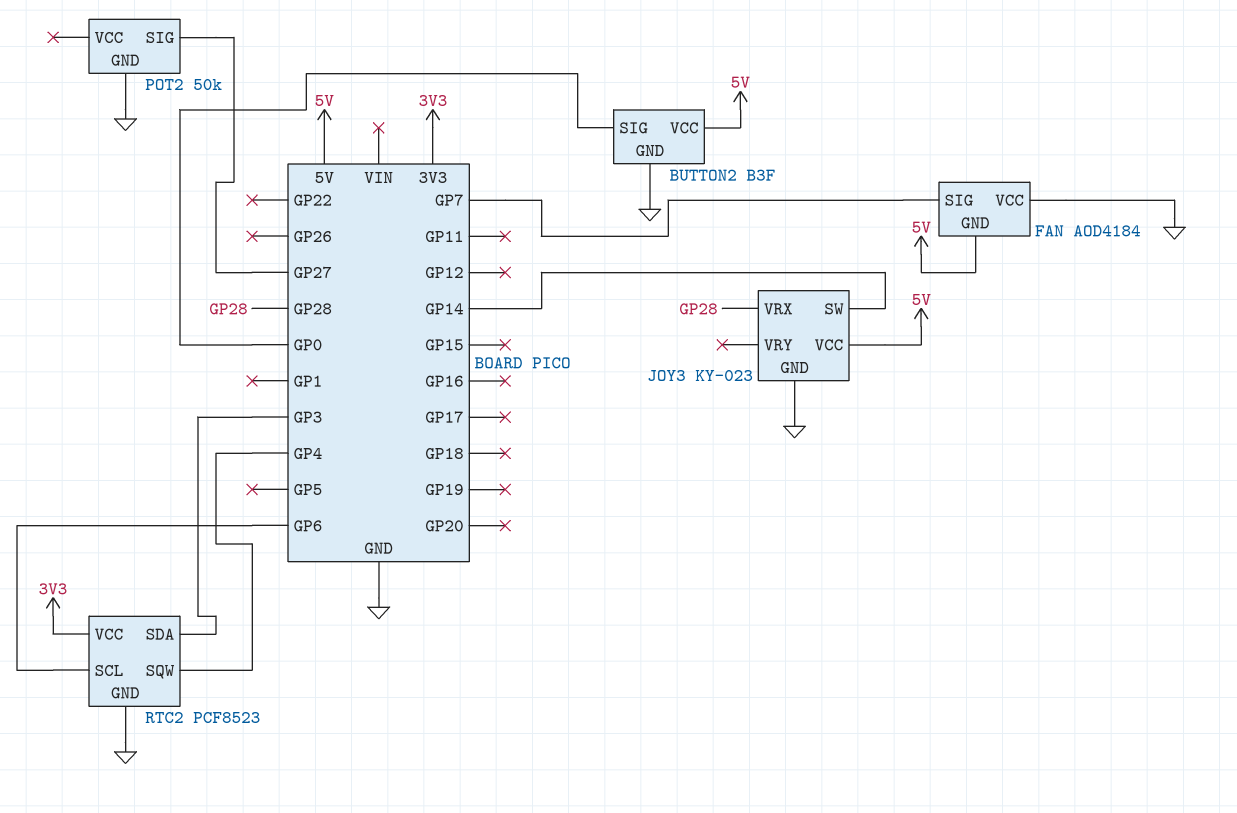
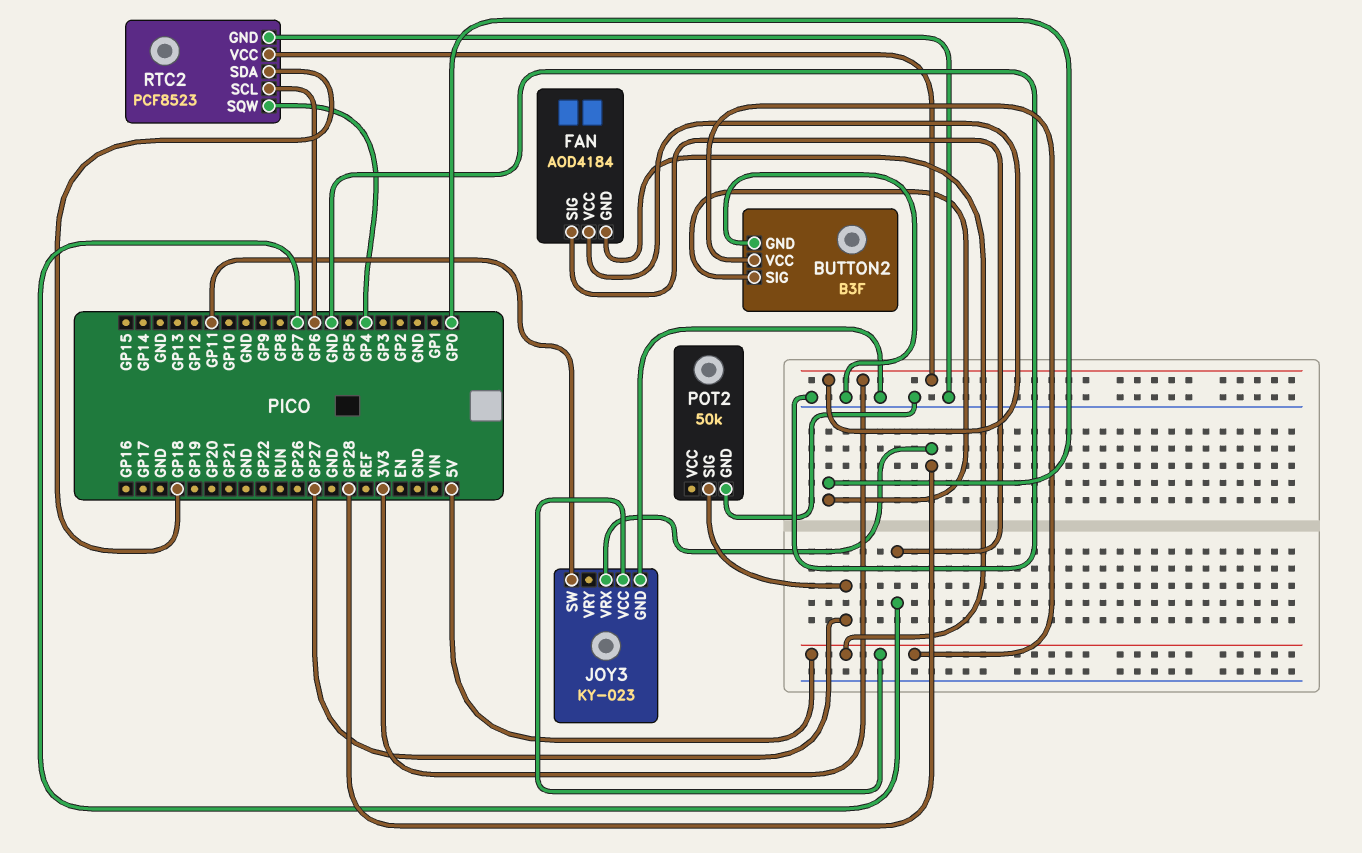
FAN pin VCC: GND -> 3V3
JOY3 pin SW: GP14 -> GP11
RTC2 pin SDA: GP3 -> GP18

